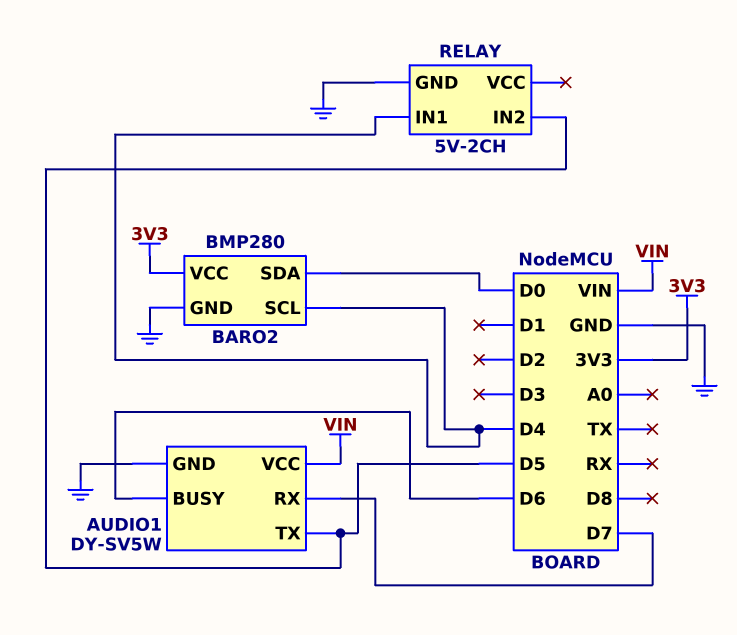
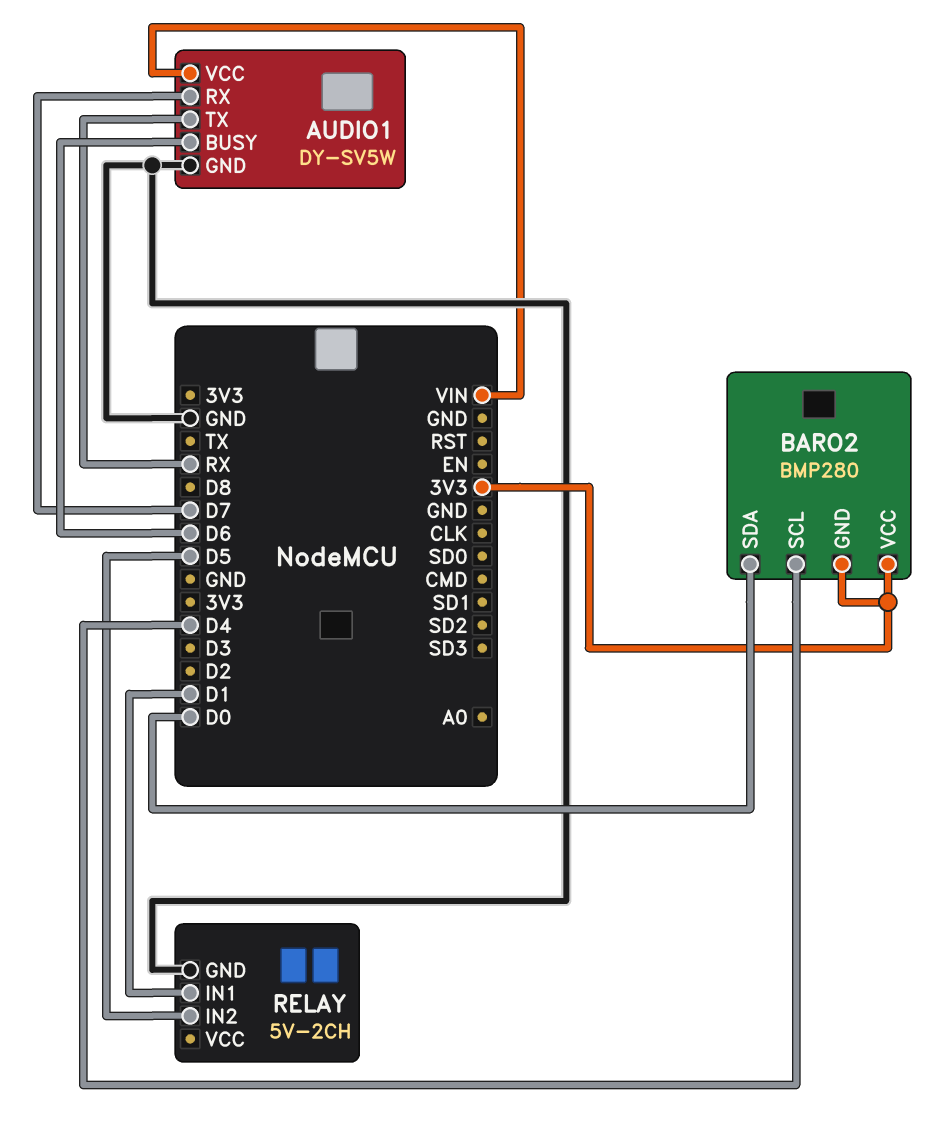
AUDIO1 pin TX: D5 -> RX
BARO2 pin GND: GND -> 3V3
RELAY pin IN1: D4 -> D1

